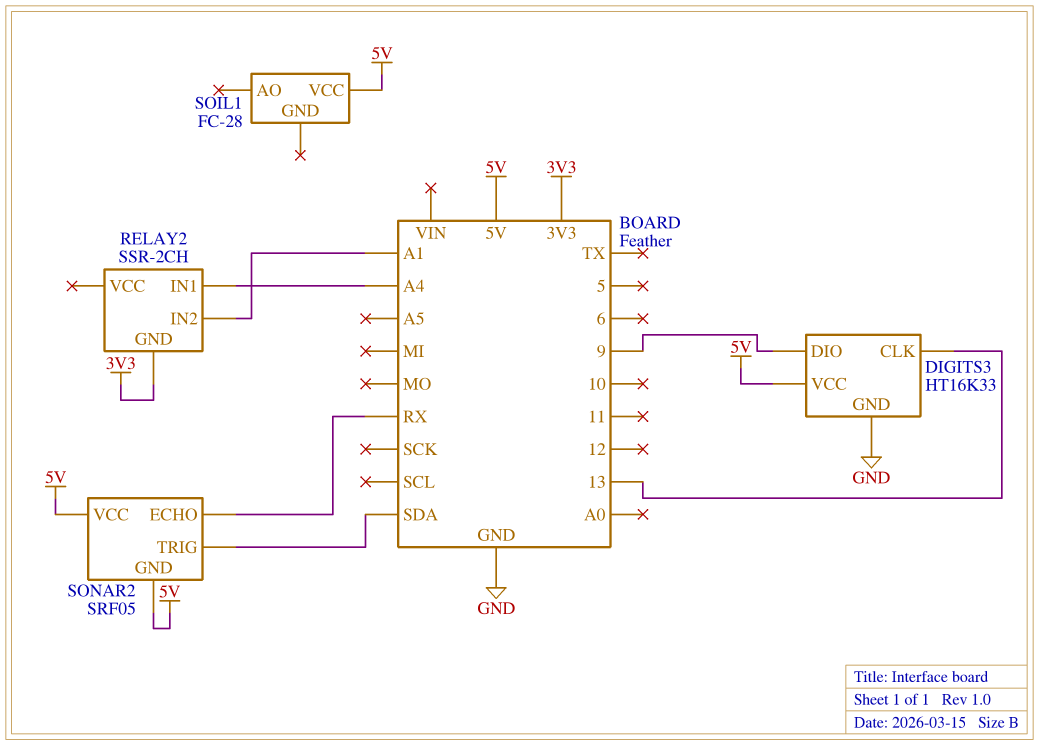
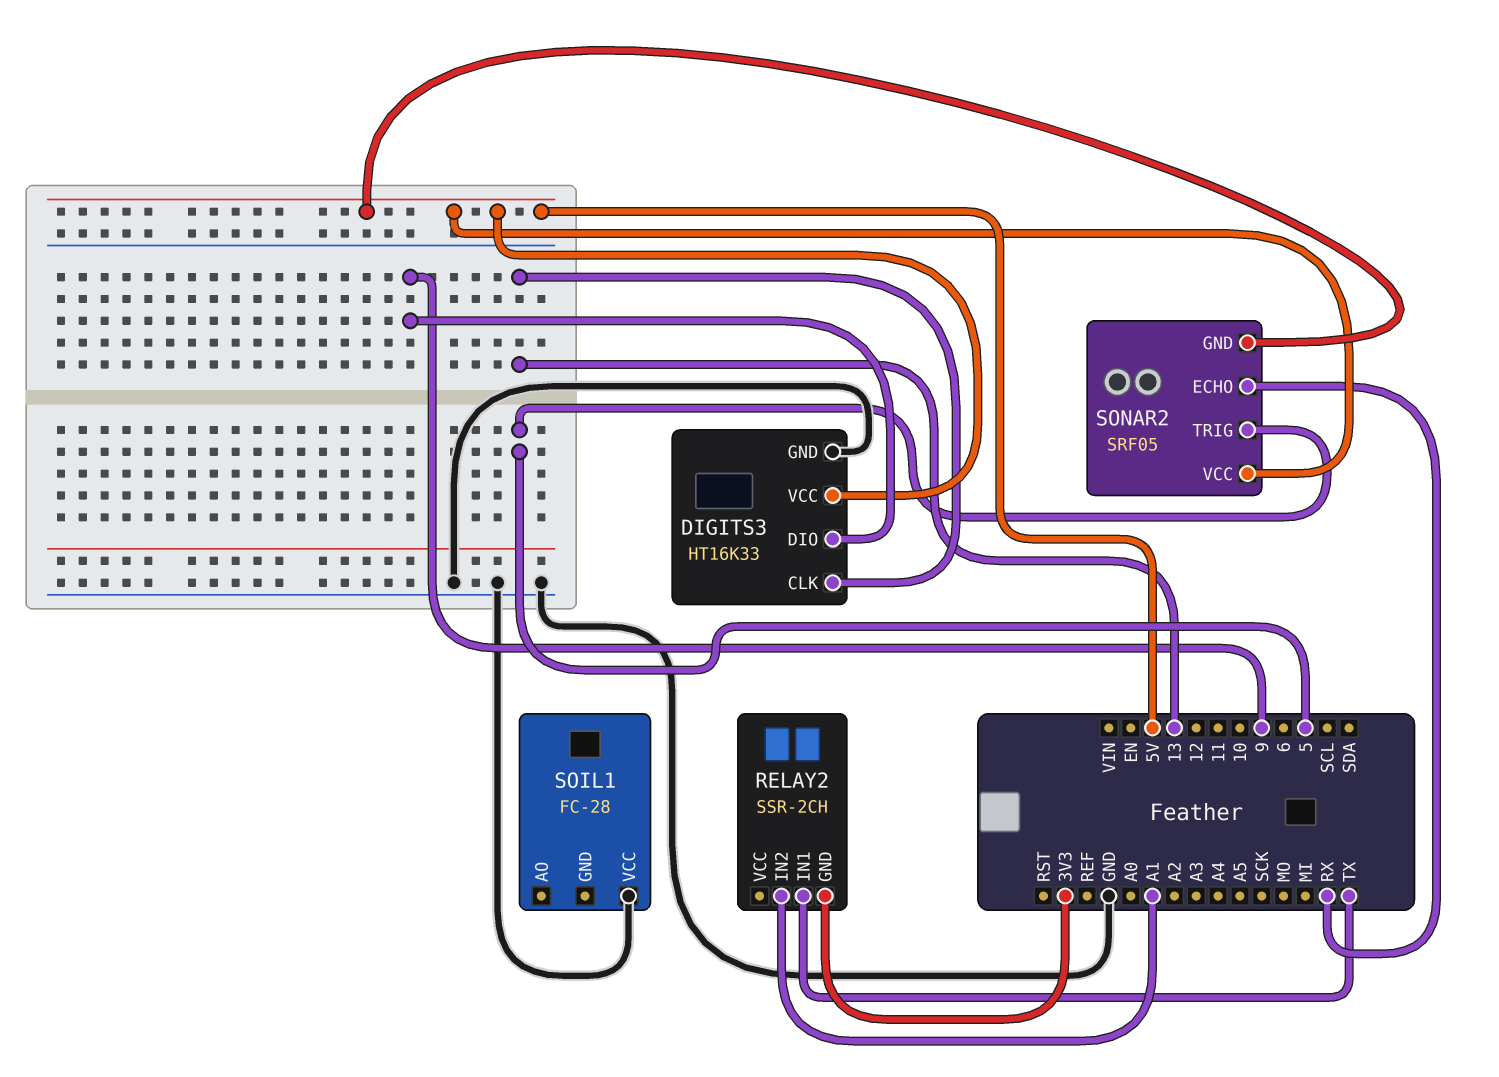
RELAY2 pin IN1: A4 -> TX
SOIL1 pin VCC: 5V -> GND
SONAR2 pin TRIG: SDA -> 5

